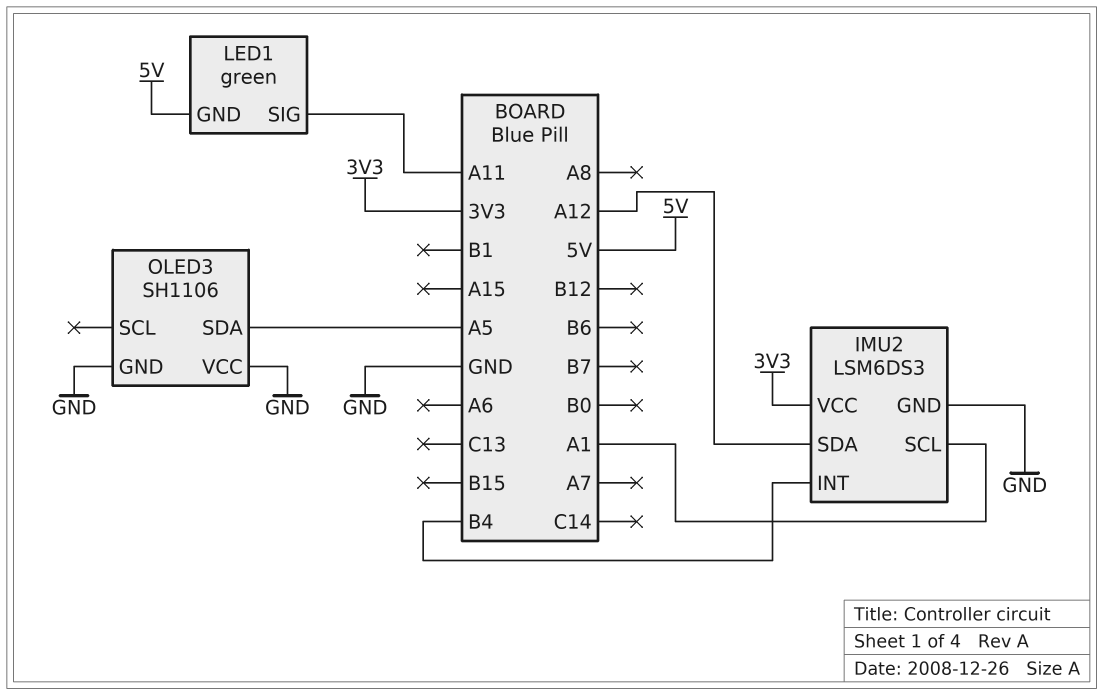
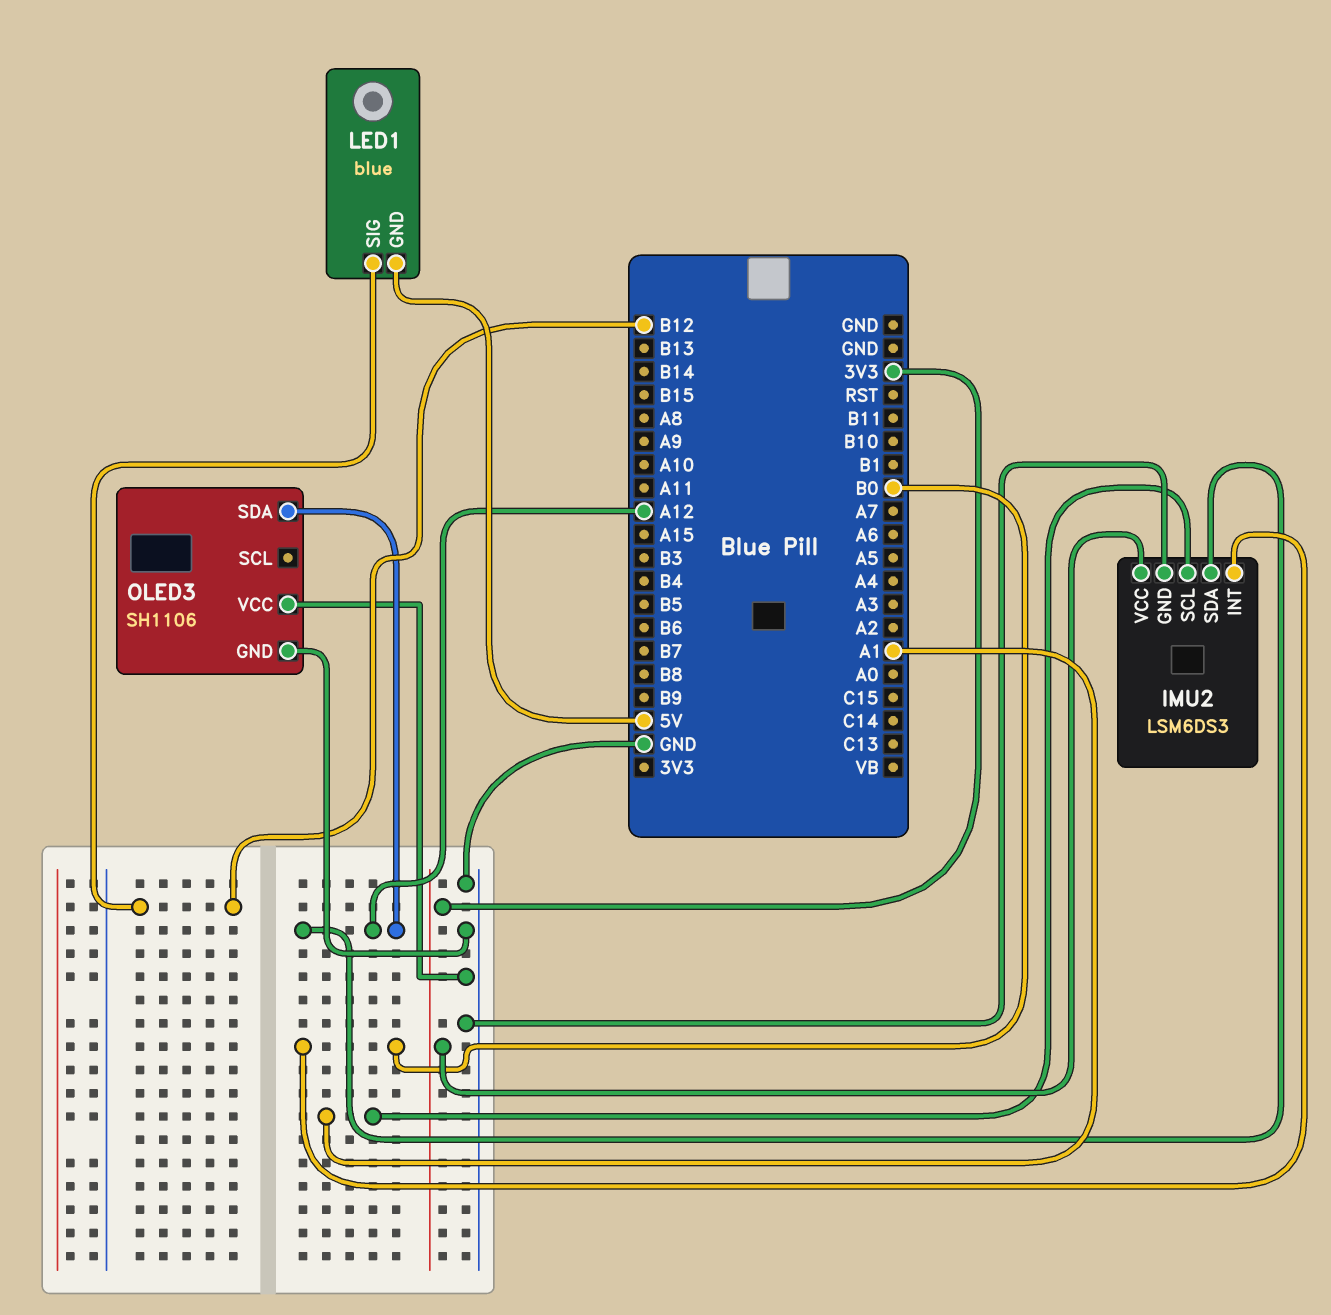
IMU2 pin INT: B4 -> B0
LED1: green -> blue
LED1 pin SIG: A11 -> B12
OLED3 pin SDA: A5 -> A12

